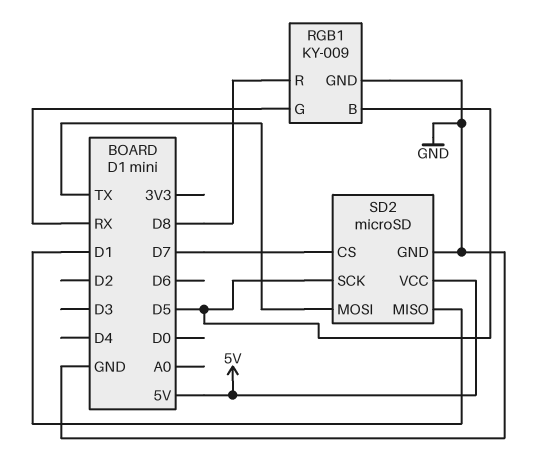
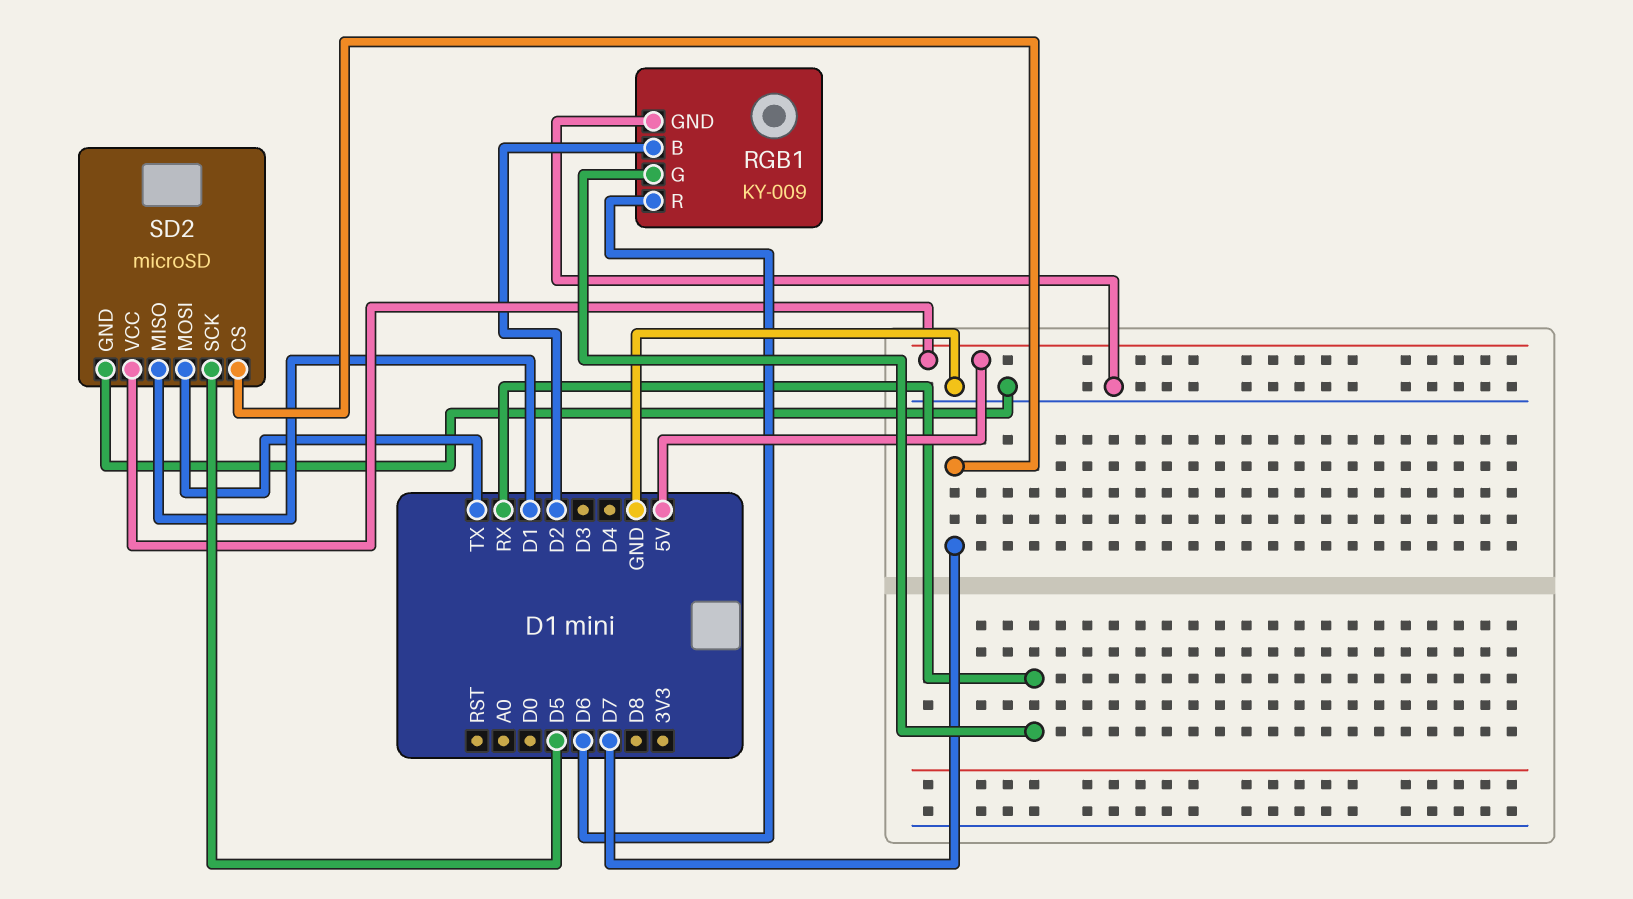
RGB1 pin B: D5 -> D2
RGB1 pin R: D8 -> D6

